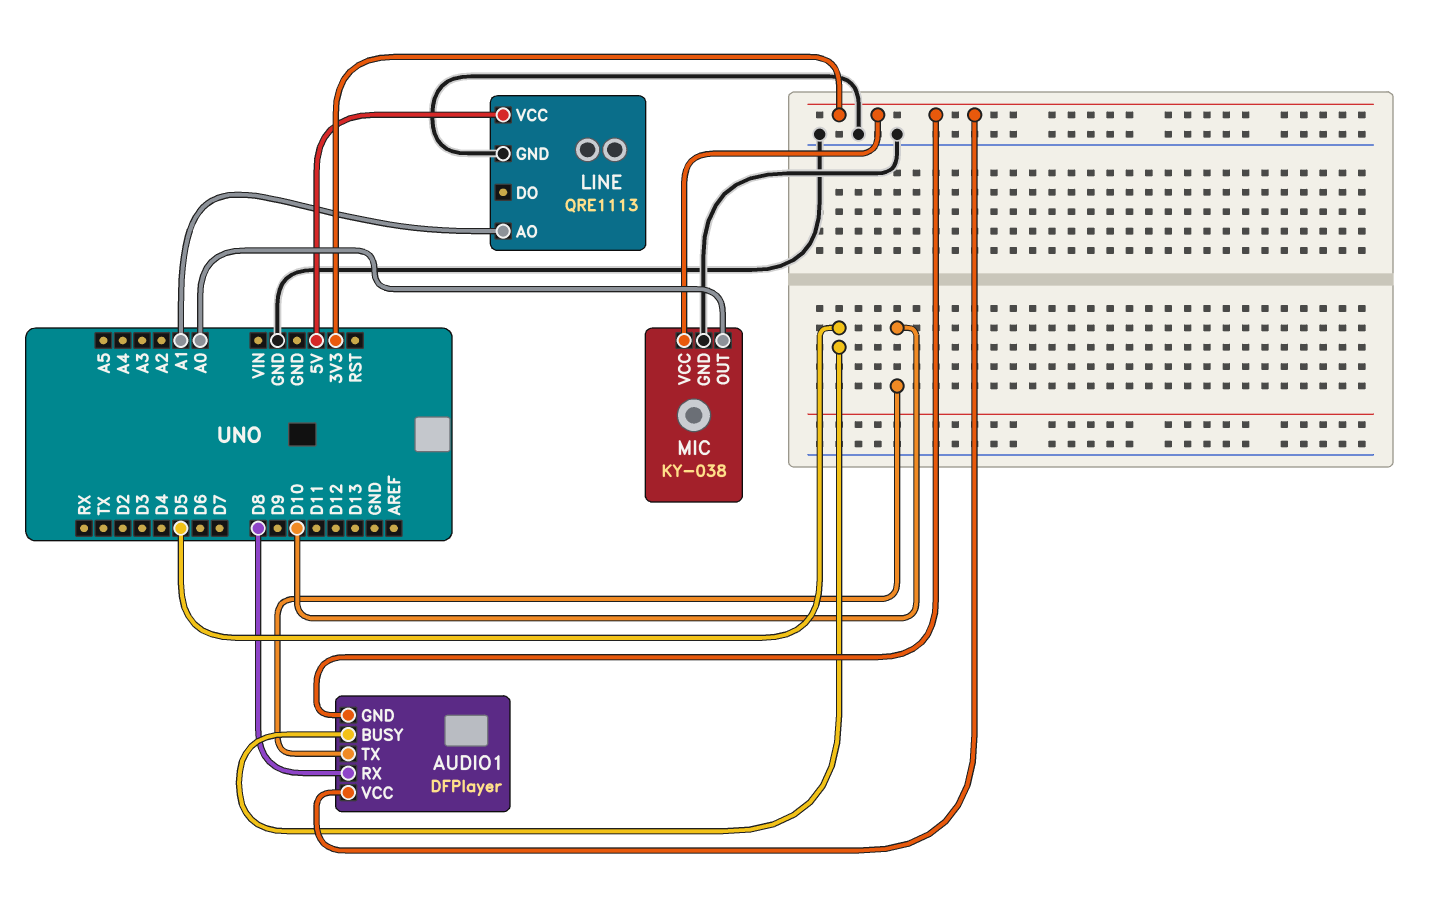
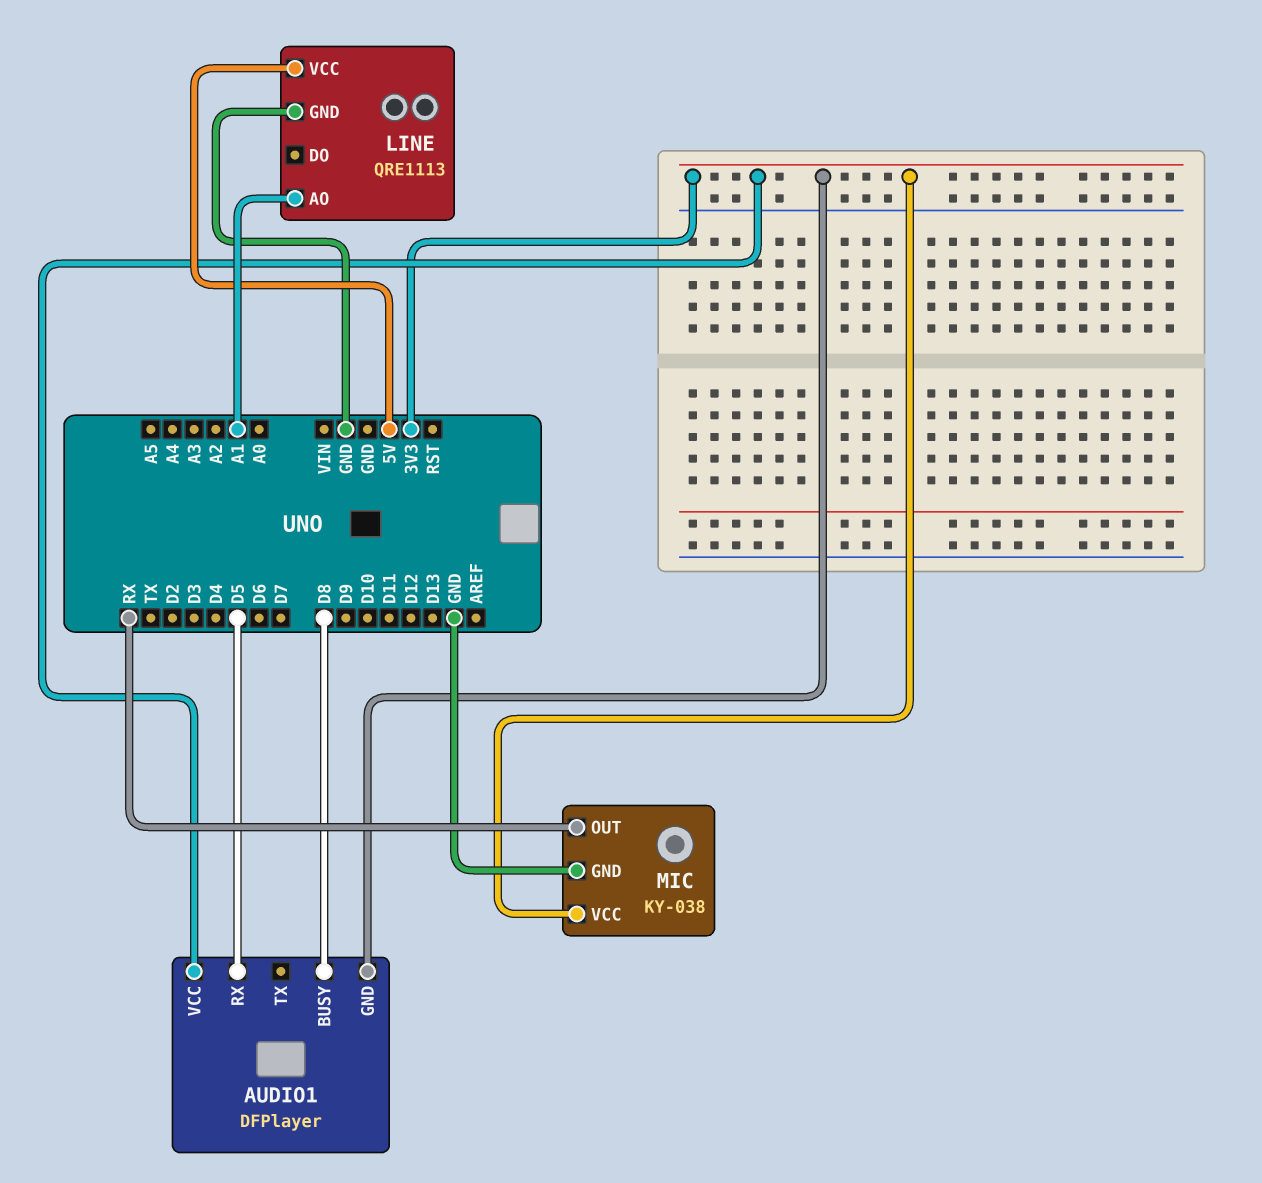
AUDIO1 pin BUSY: D5 -> D8
AUDIO1 pin RX: D8 -> D5
AUDIO1 pin TX: D10 -> none
MIC pin OUT: A0 -> RX

